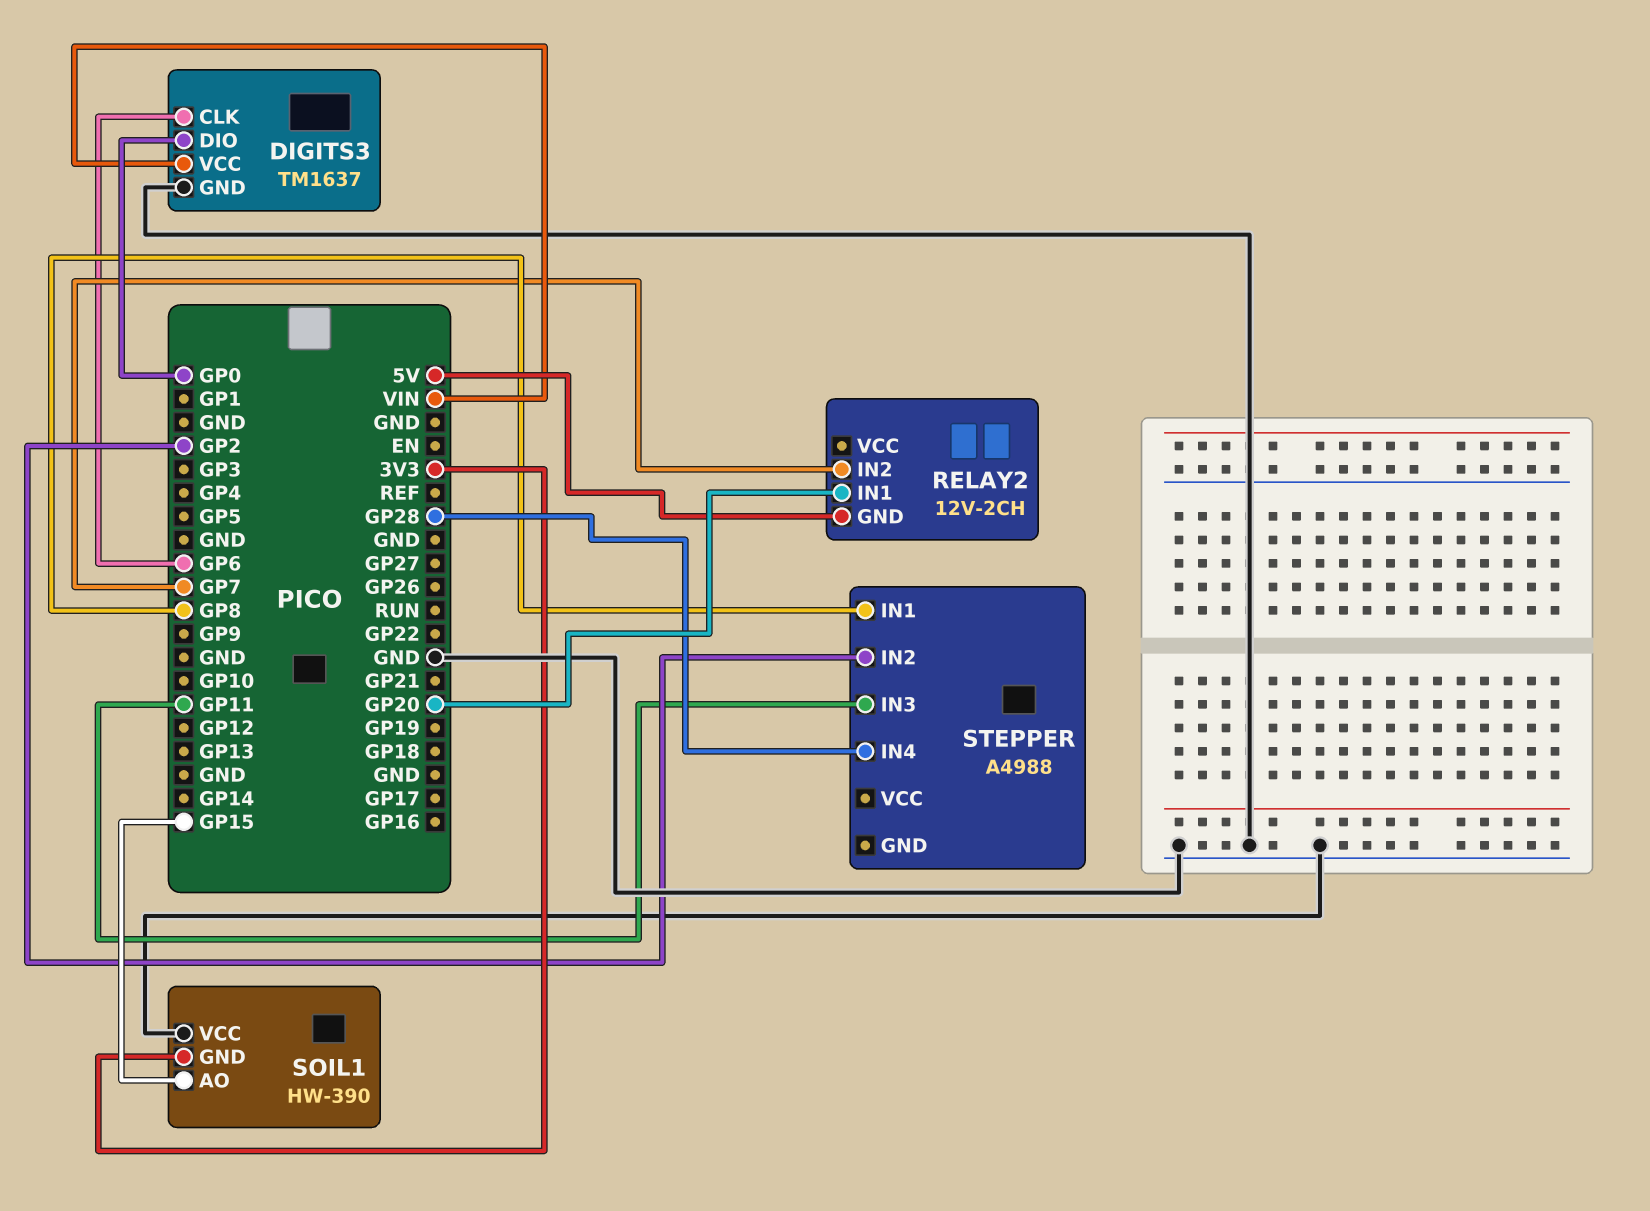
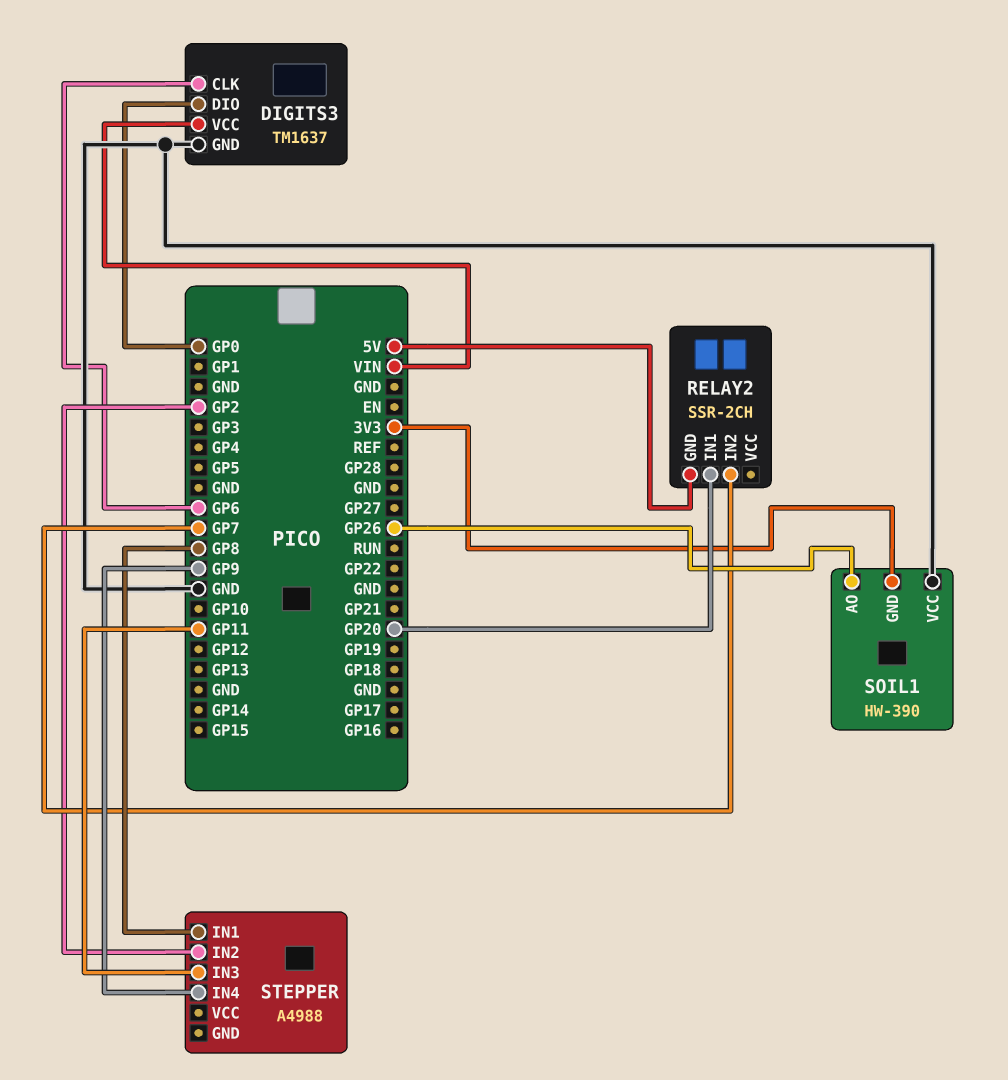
RELAY2: 12V-2CH -> SSR-2CH
SOIL1 pin AO: GP15 -> GP26
STEPPER pin IN4: GP28 -> GP9

